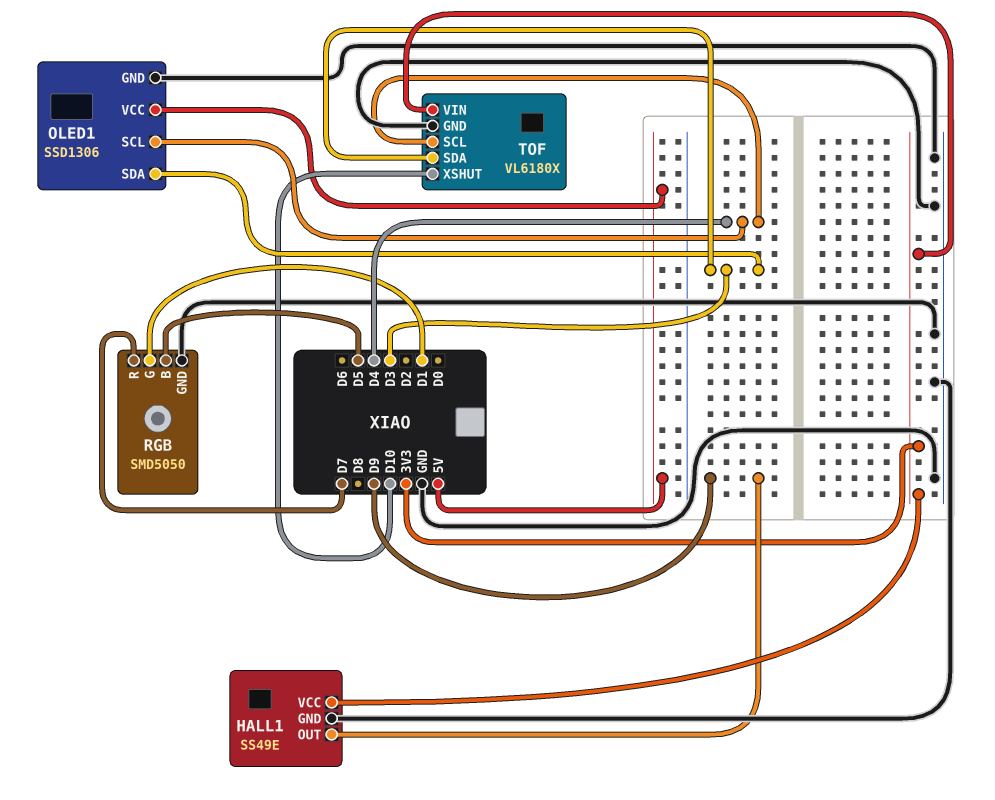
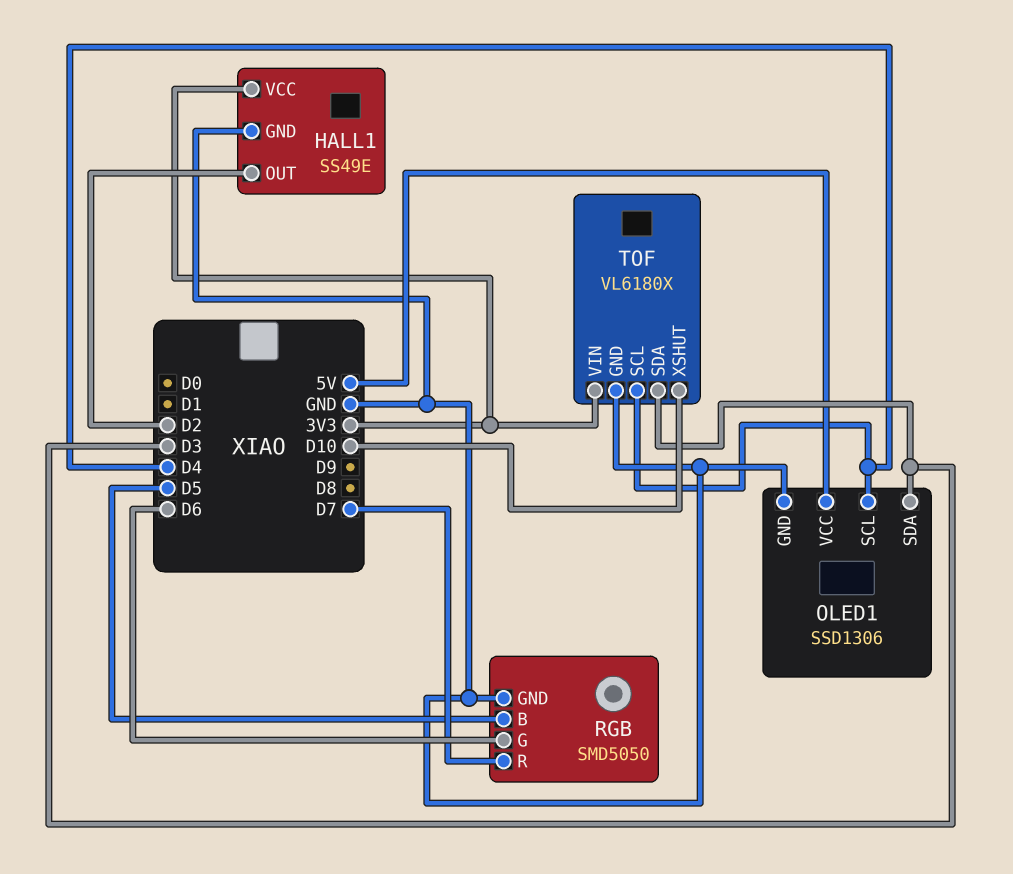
HALL1 pin OUT: D9 -> D2
RGB pin G: D1 -> D6

